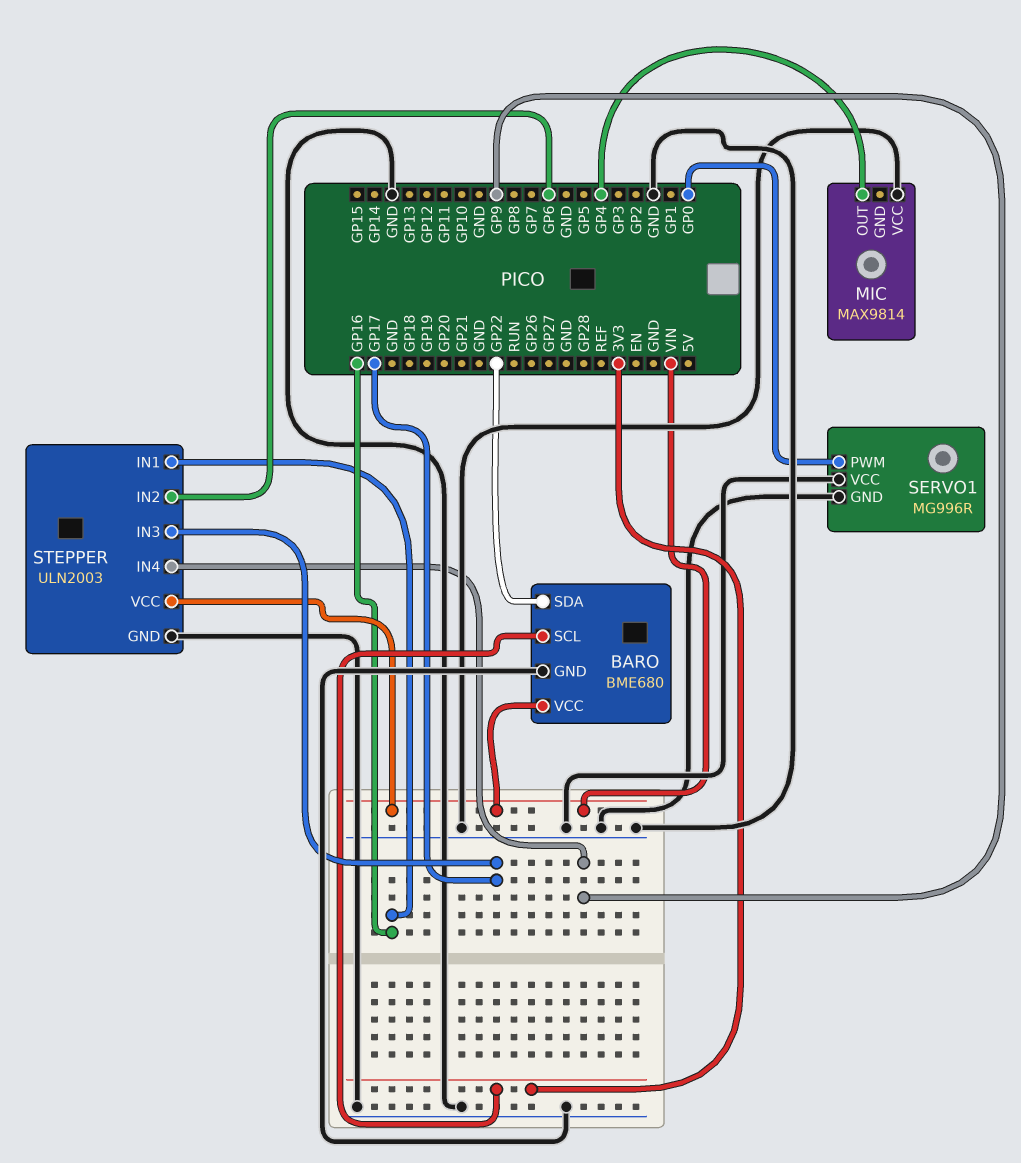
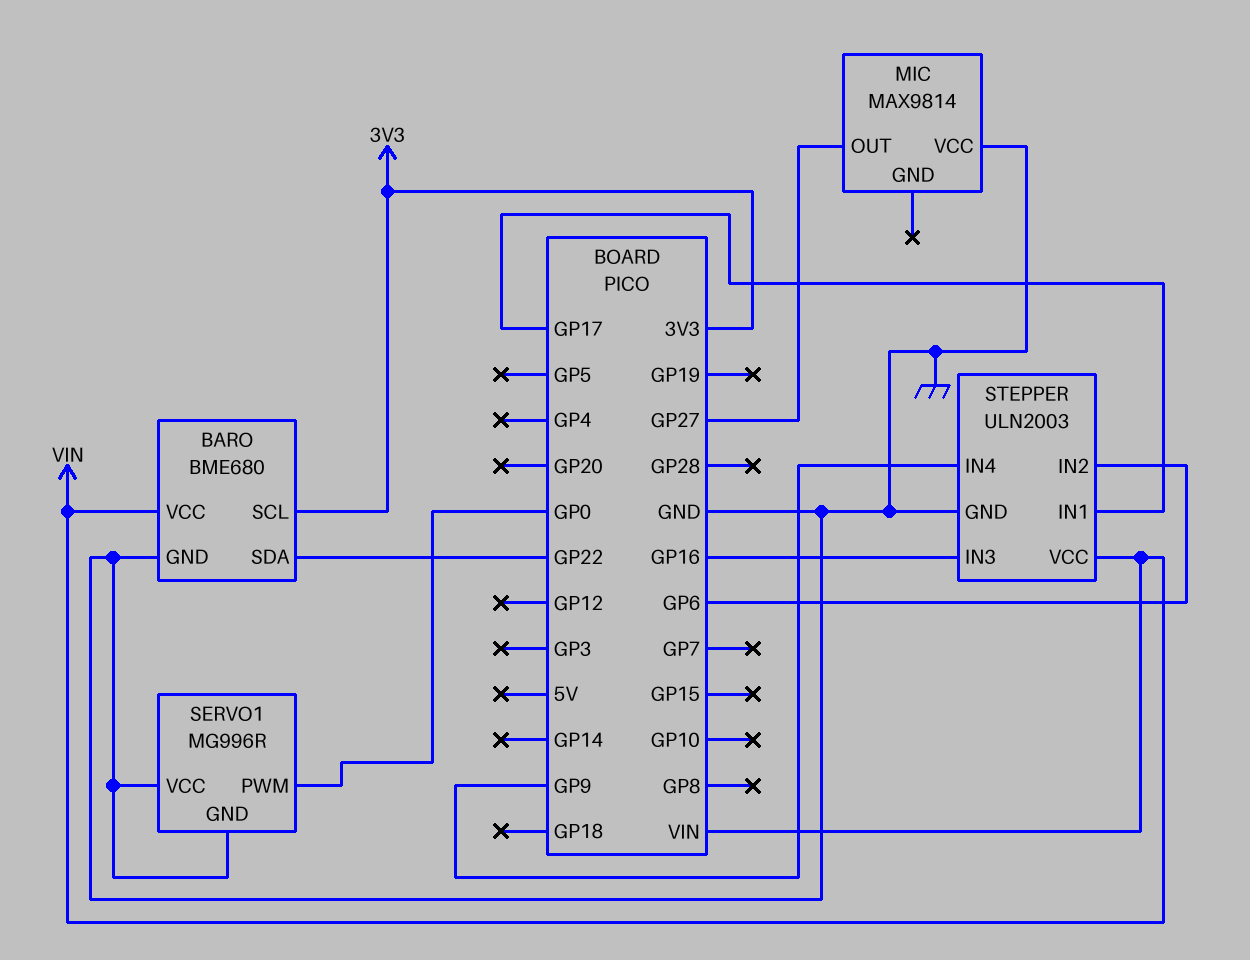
MIC pin OUT: GP4 -> GP27
STEPPER pin IN1: GP16 -> GP17
STEPPER pin IN3: GP17 -> GP16

